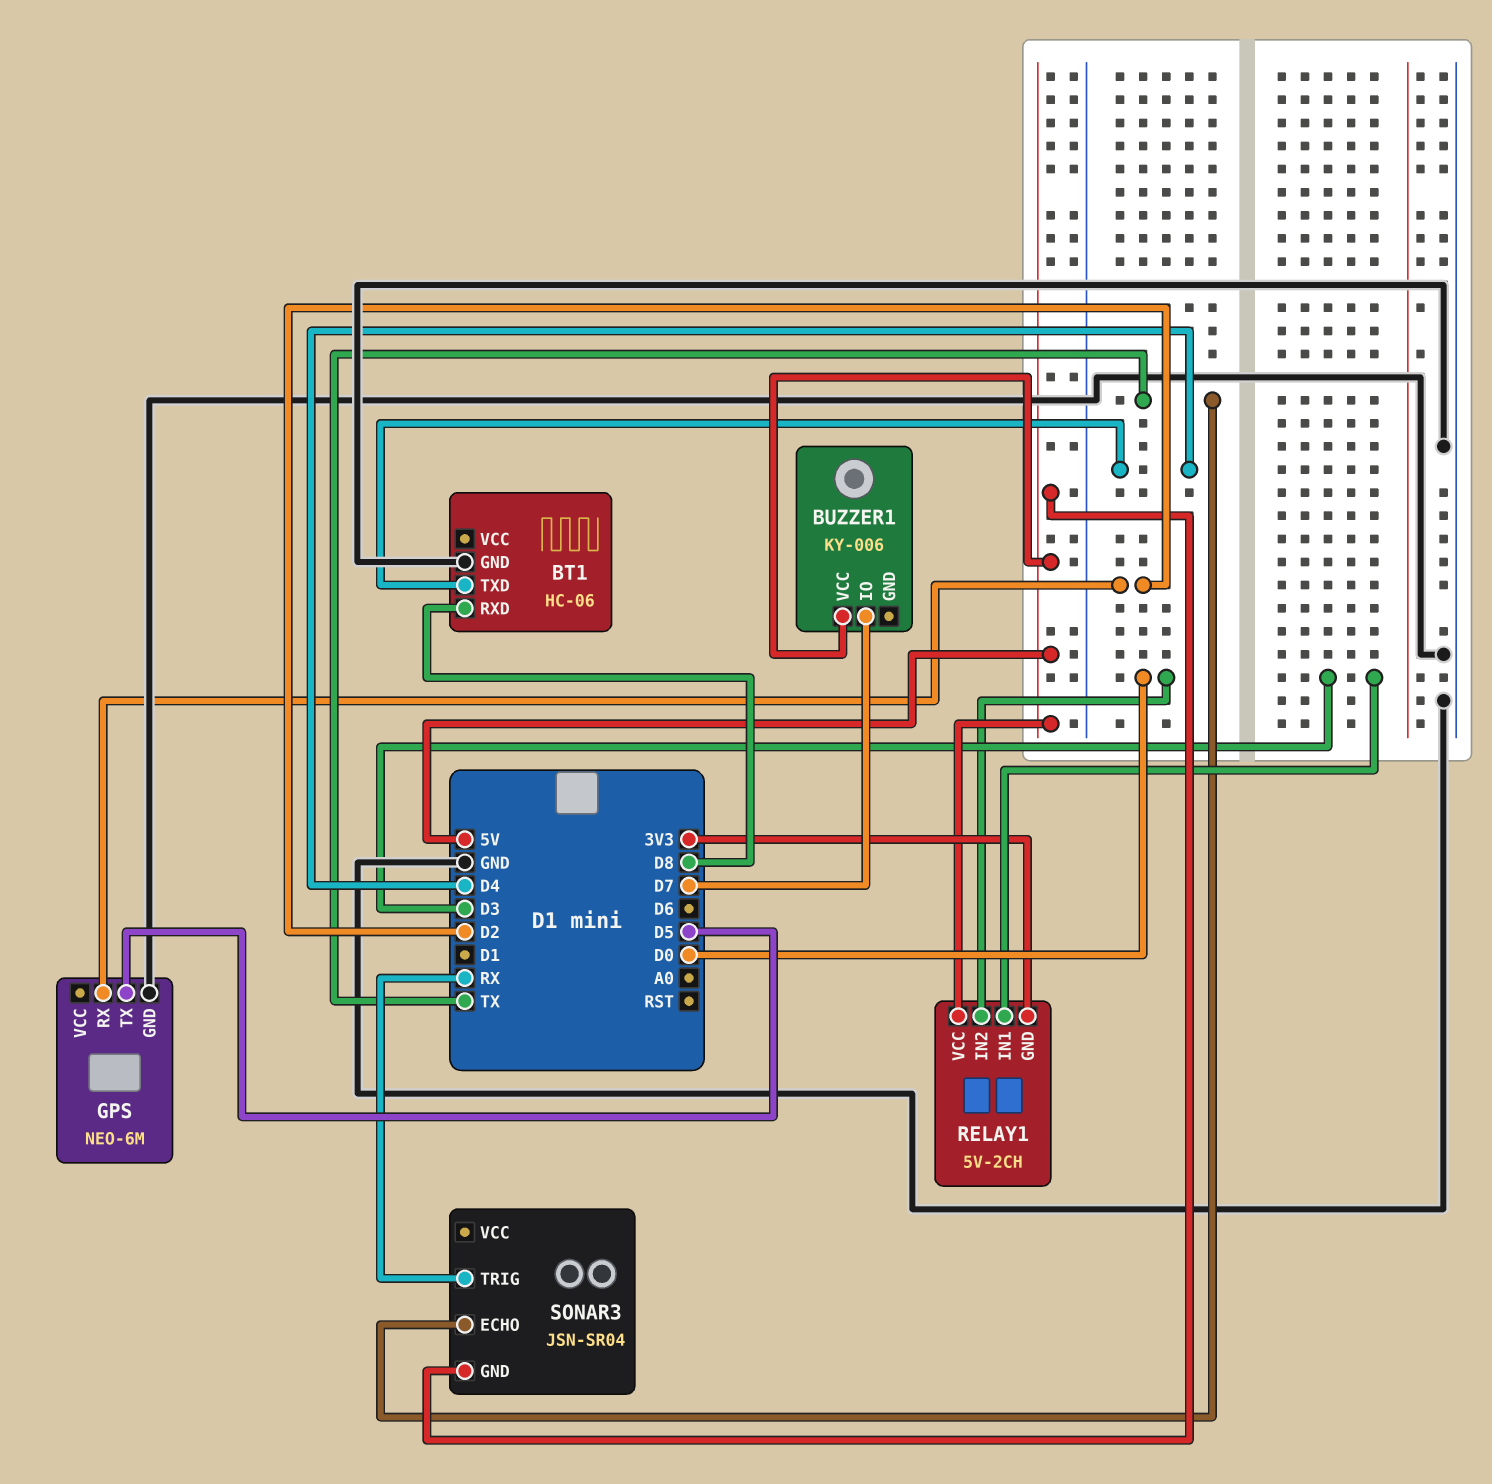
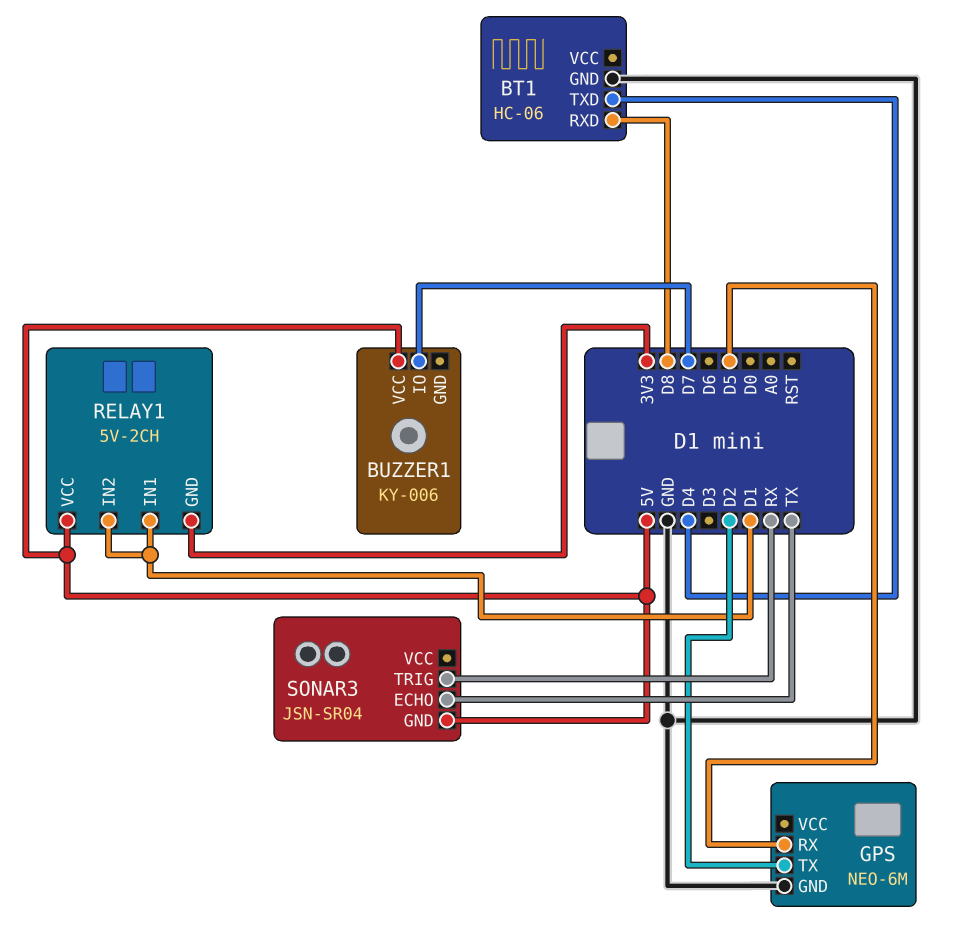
GPS pin RX: D2 -> D5
GPS pin TX: D5 -> D2
RELAY1 pin IN1: D3 -> D1
RELAY1 pin IN2: D0 -> D1

